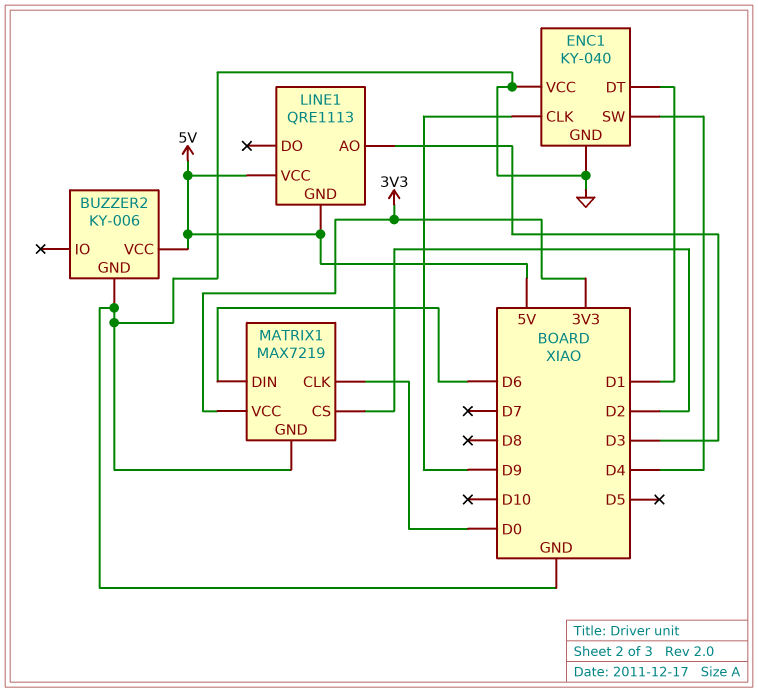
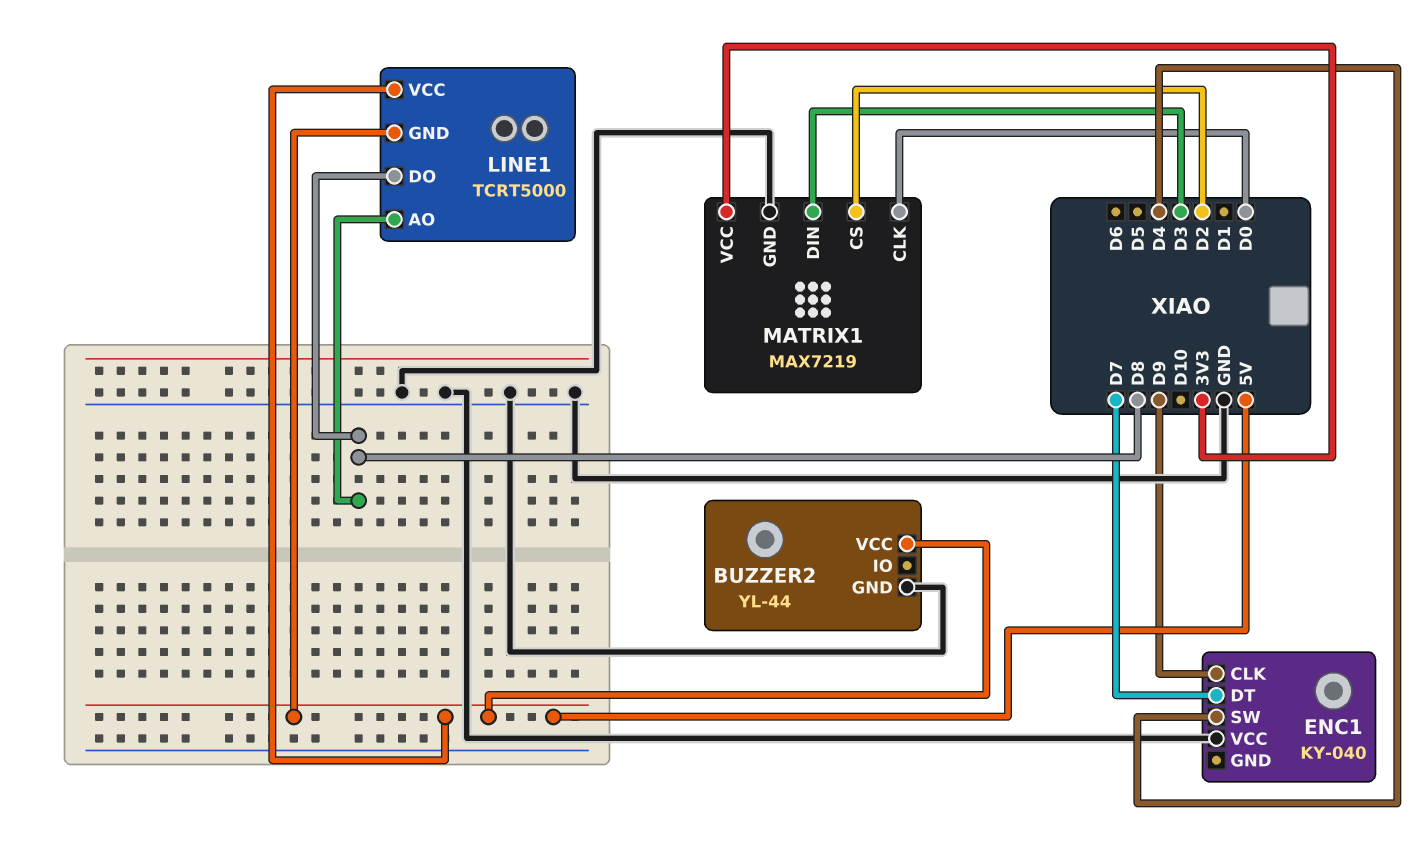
BUZZER2: KY-006 -> YL-44
ENC1 pin DT: D1 -> D7
ENC1 pin GND: GND -> none
LINE1: QRE1113 -> TCRT5000
LINE1 pin AO: D3 -> D8
LINE1 pin DO: none -> D8
MATRIX1 pin DIN: D6 -> D3

